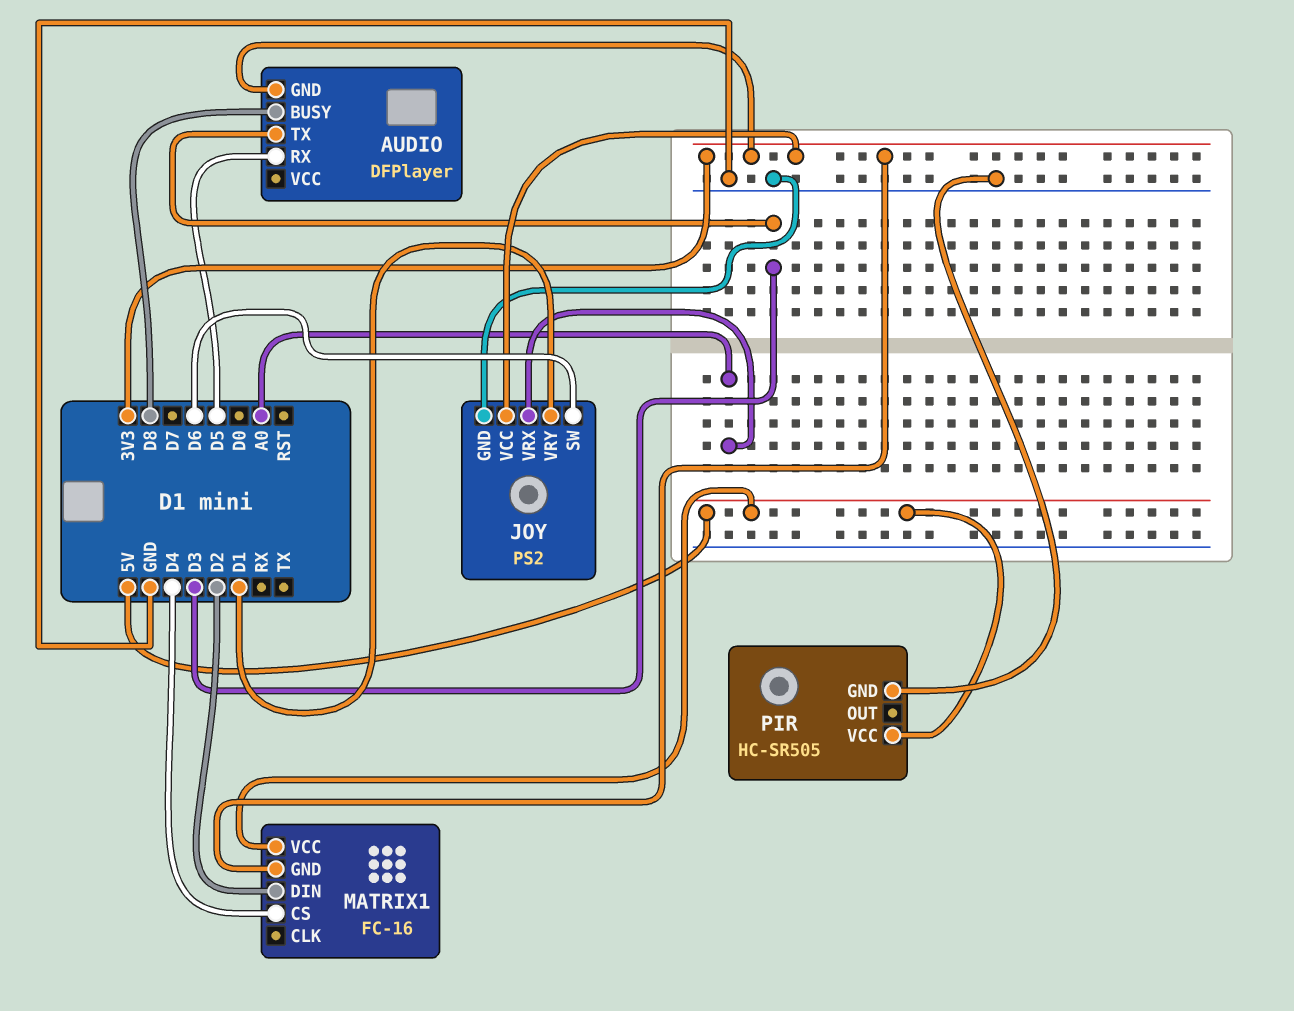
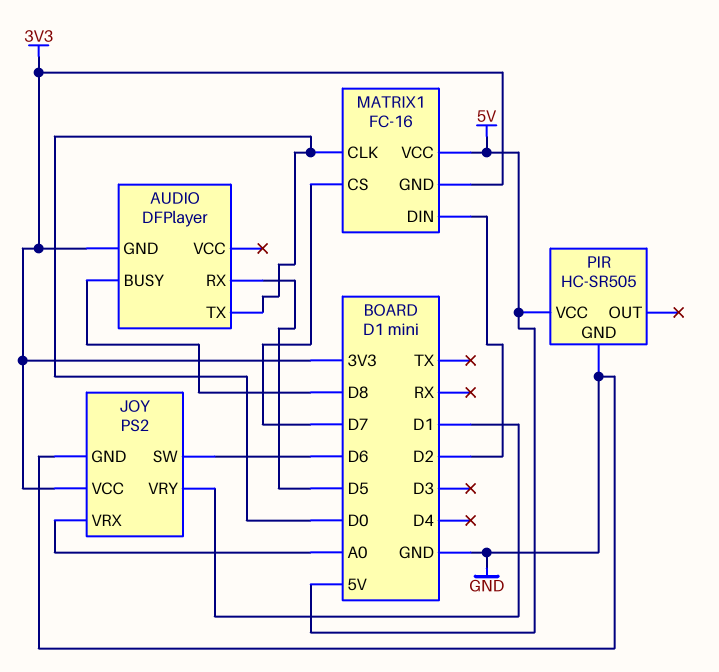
AUDIO pin TX: D3 -> D0
MATRIX1 pin CLK: none -> D0
MATRIX1 pin CS: D4 -> D7

